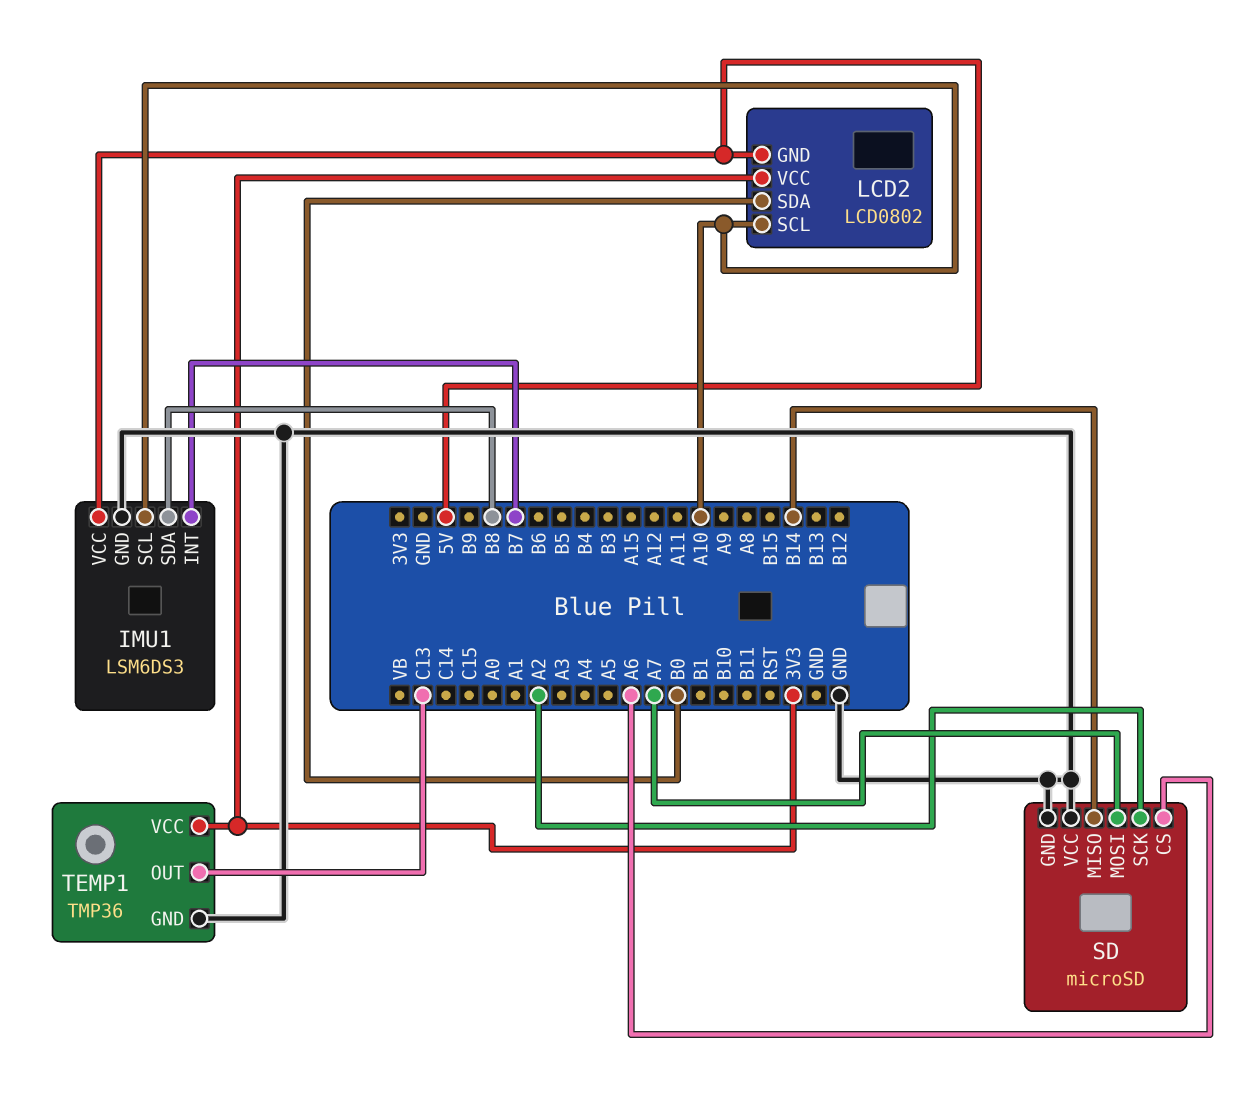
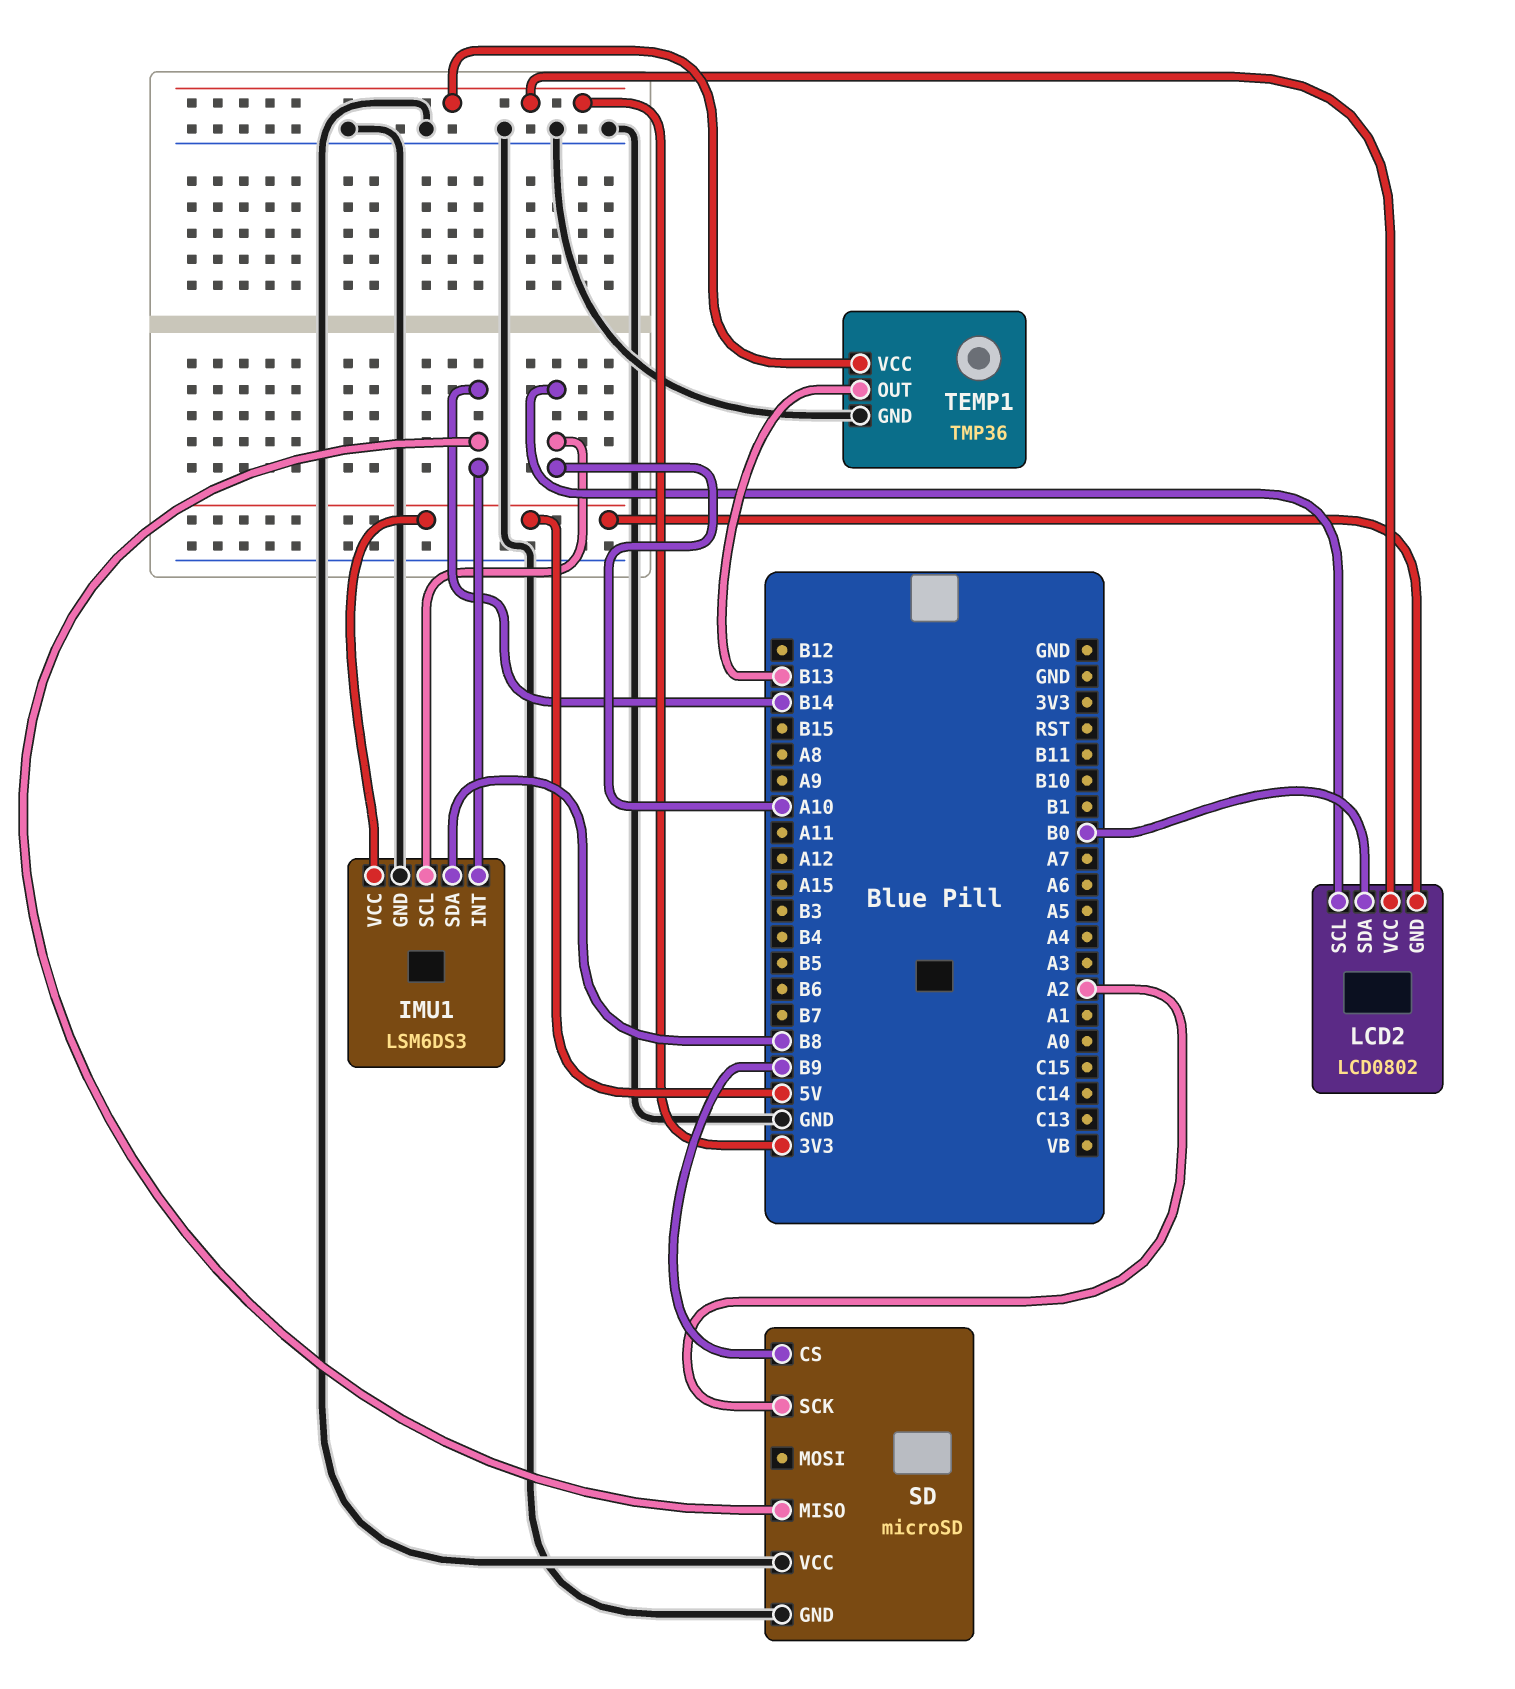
IMU1 pin INT: B7 -> B14
SD pin CS: A6 -> B9
SD pin MOSI: A7 -> none
TEMP1 pin OUT: C13 -> B13

